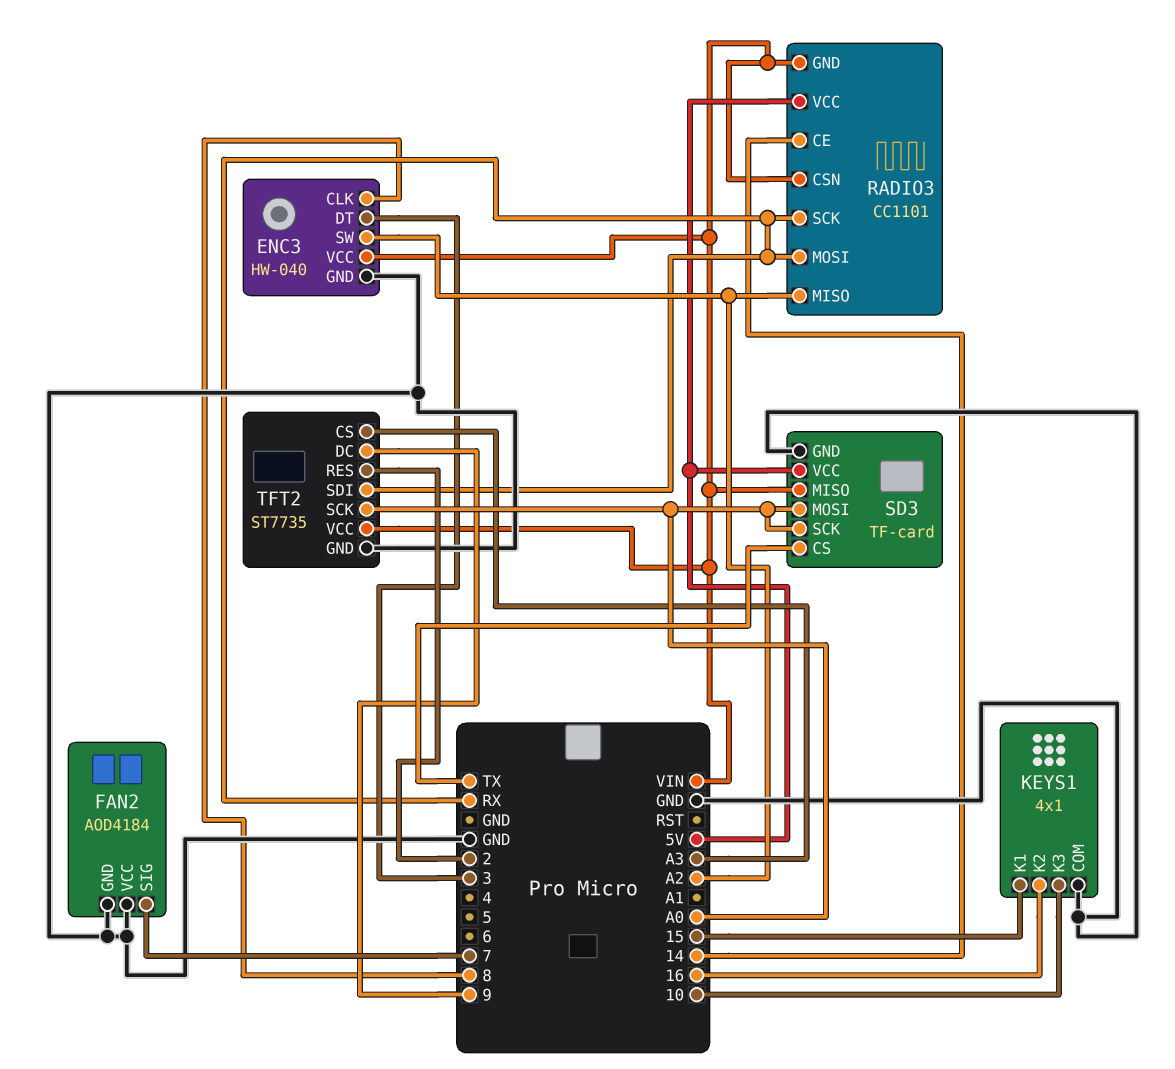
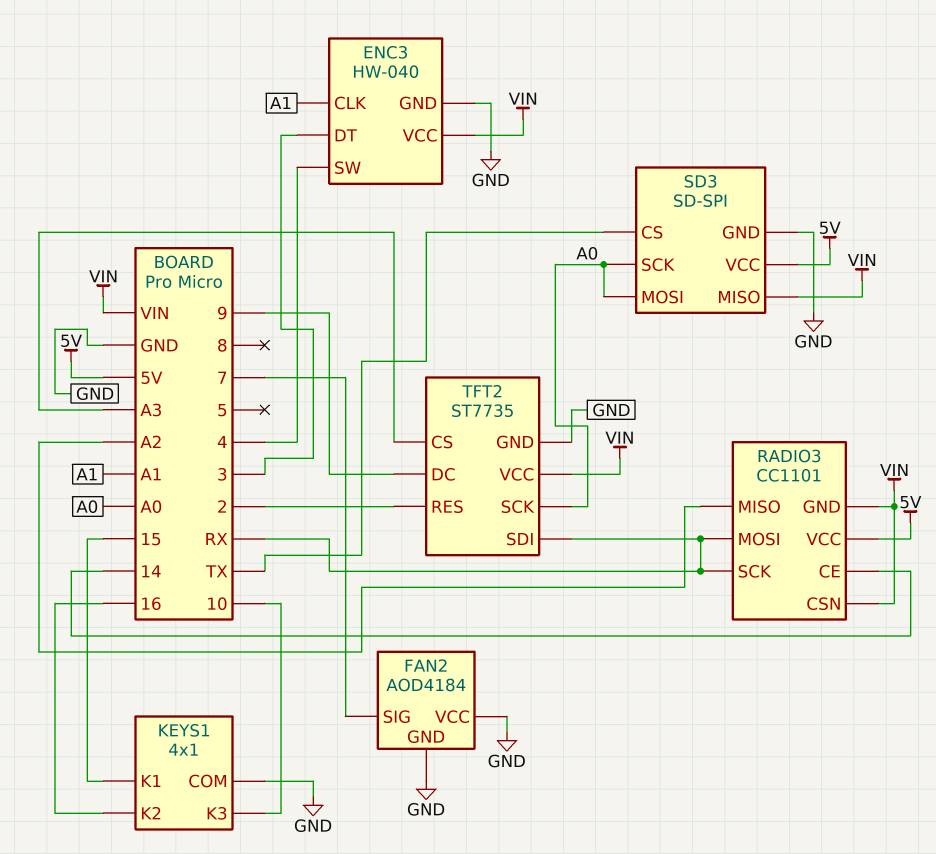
ENC3 pin CLK: 8 -> A1
ENC3 pin SW: A2 -> 4
SD3: TF-card -> SD-SPI

